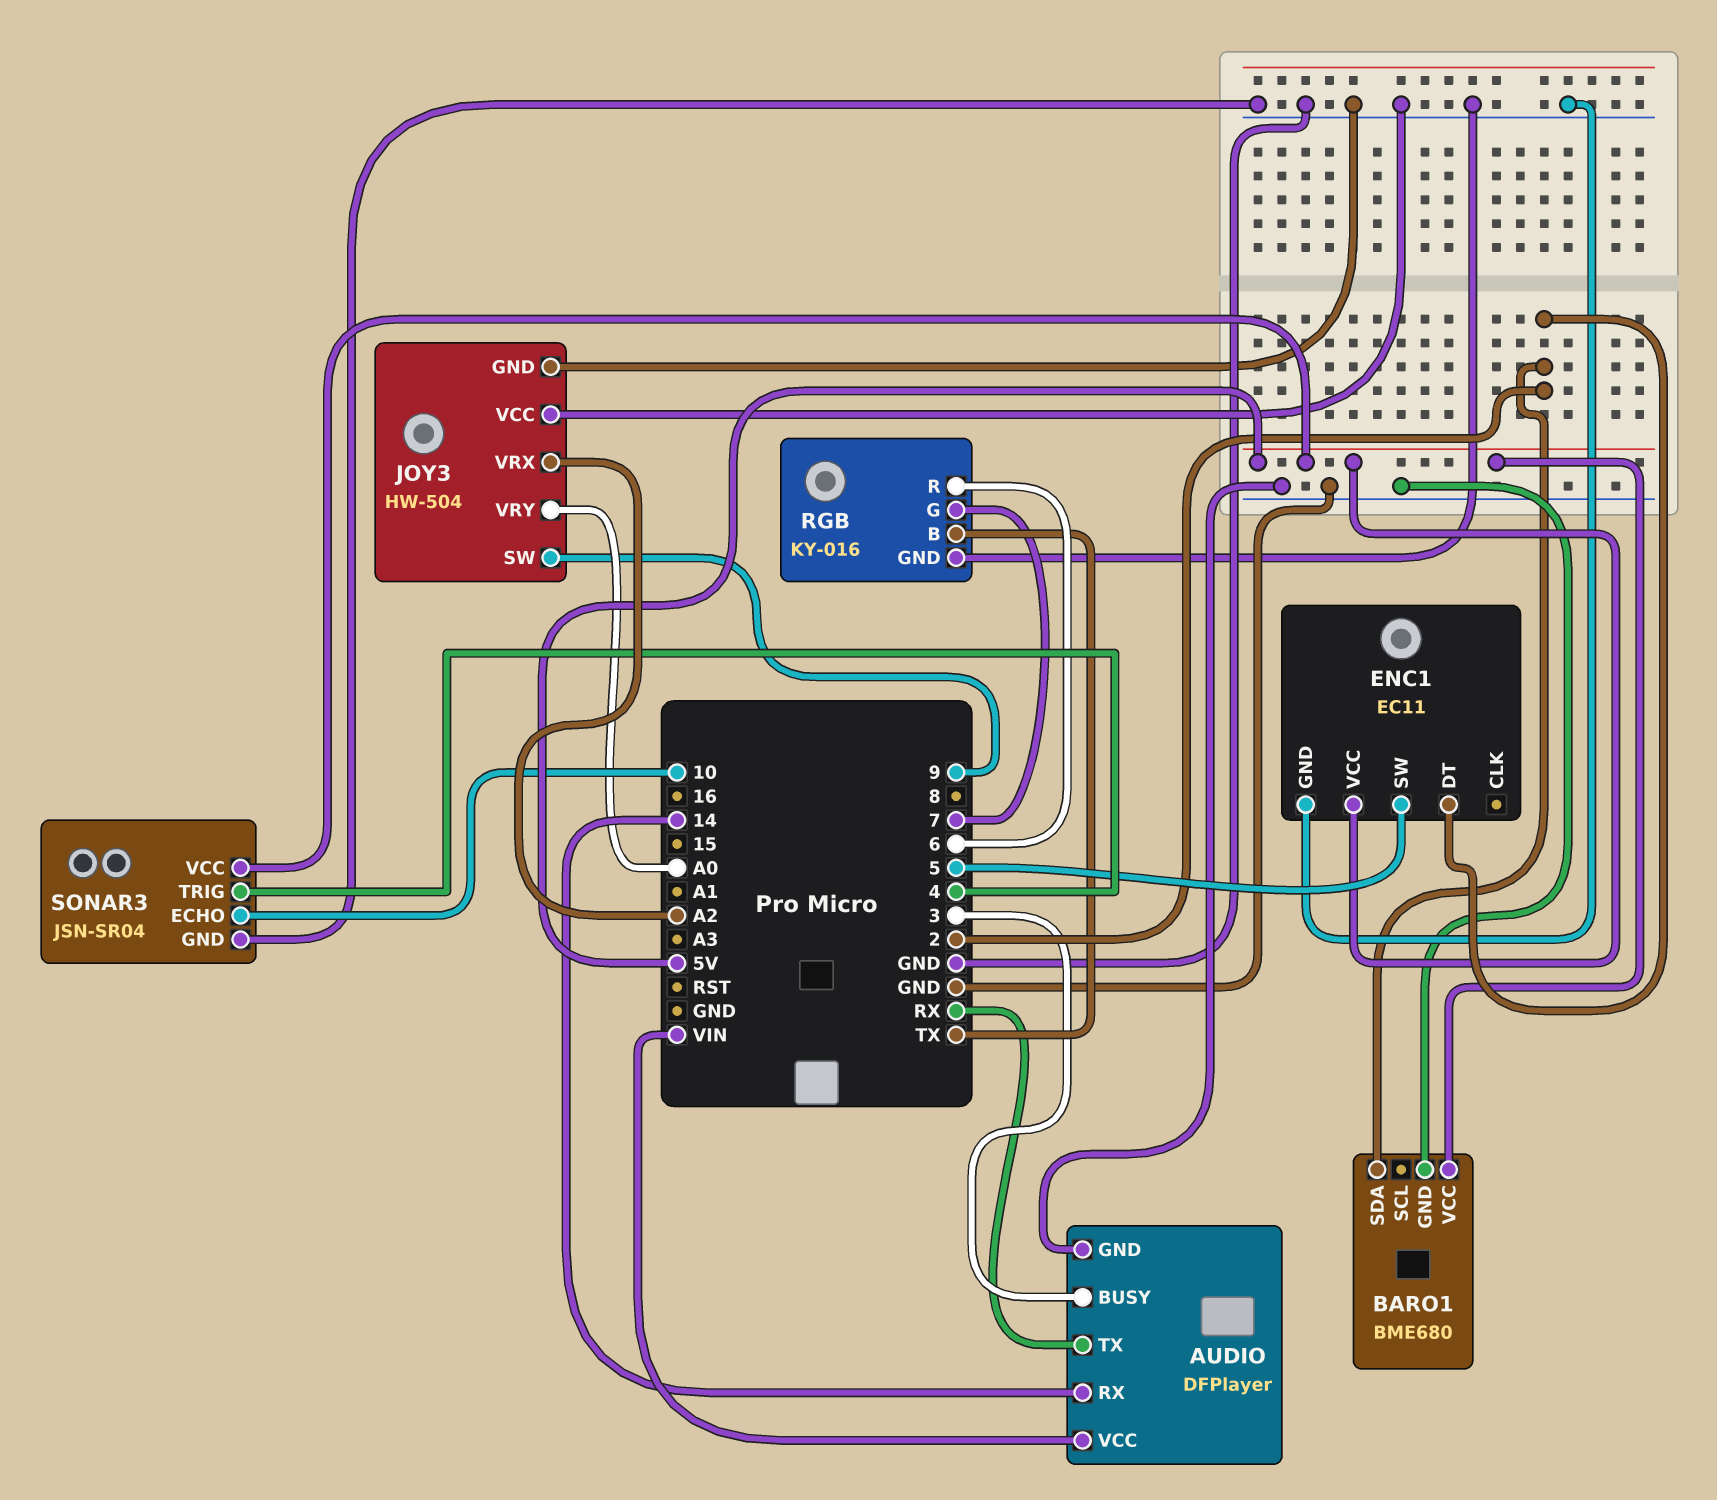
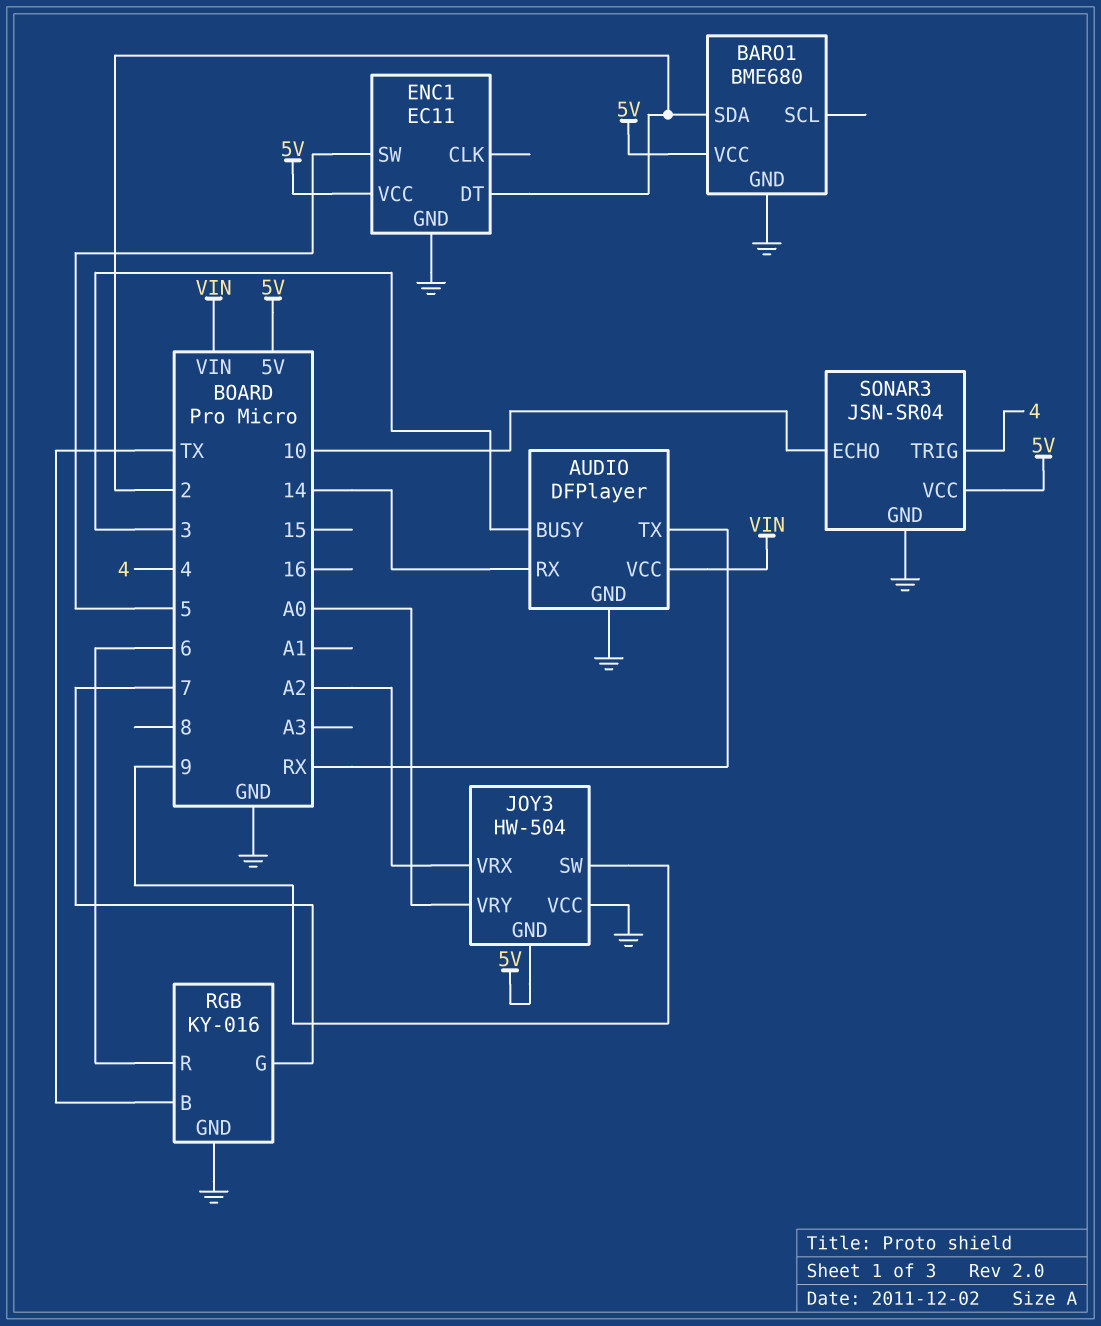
JOY3 pin GND: GND -> 5V

